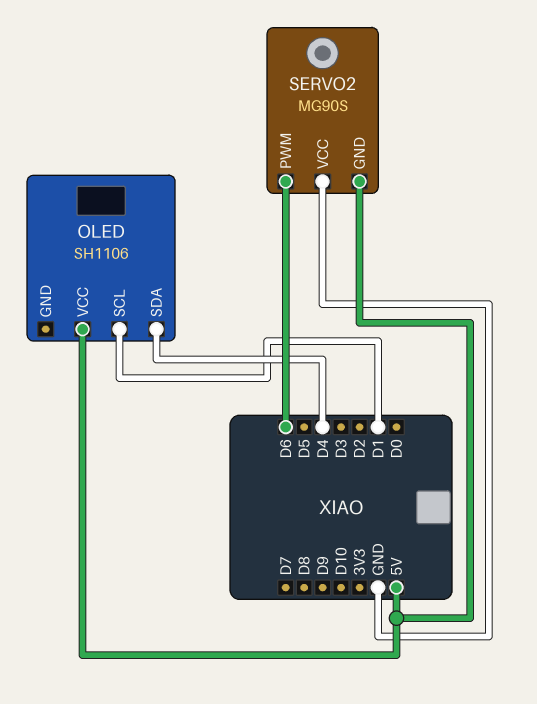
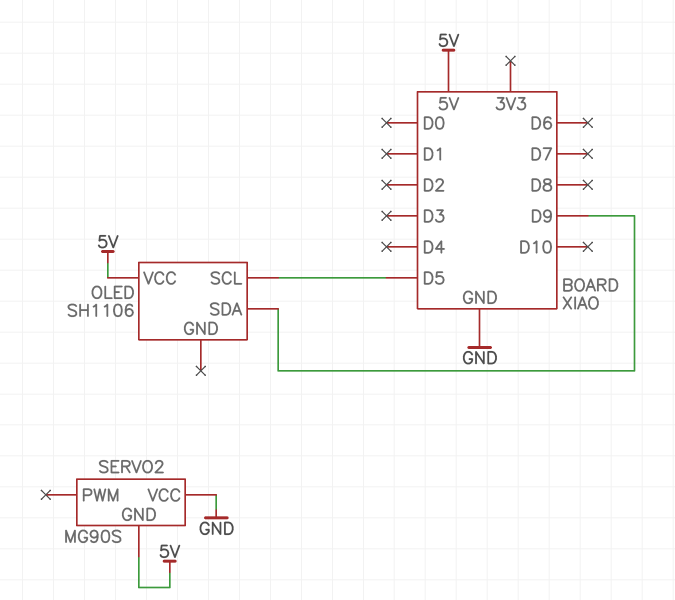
OLED pin SCL: D1 -> D5
OLED pin SDA: D4 -> D9
SERVO2 pin PWM: D6 -> none

